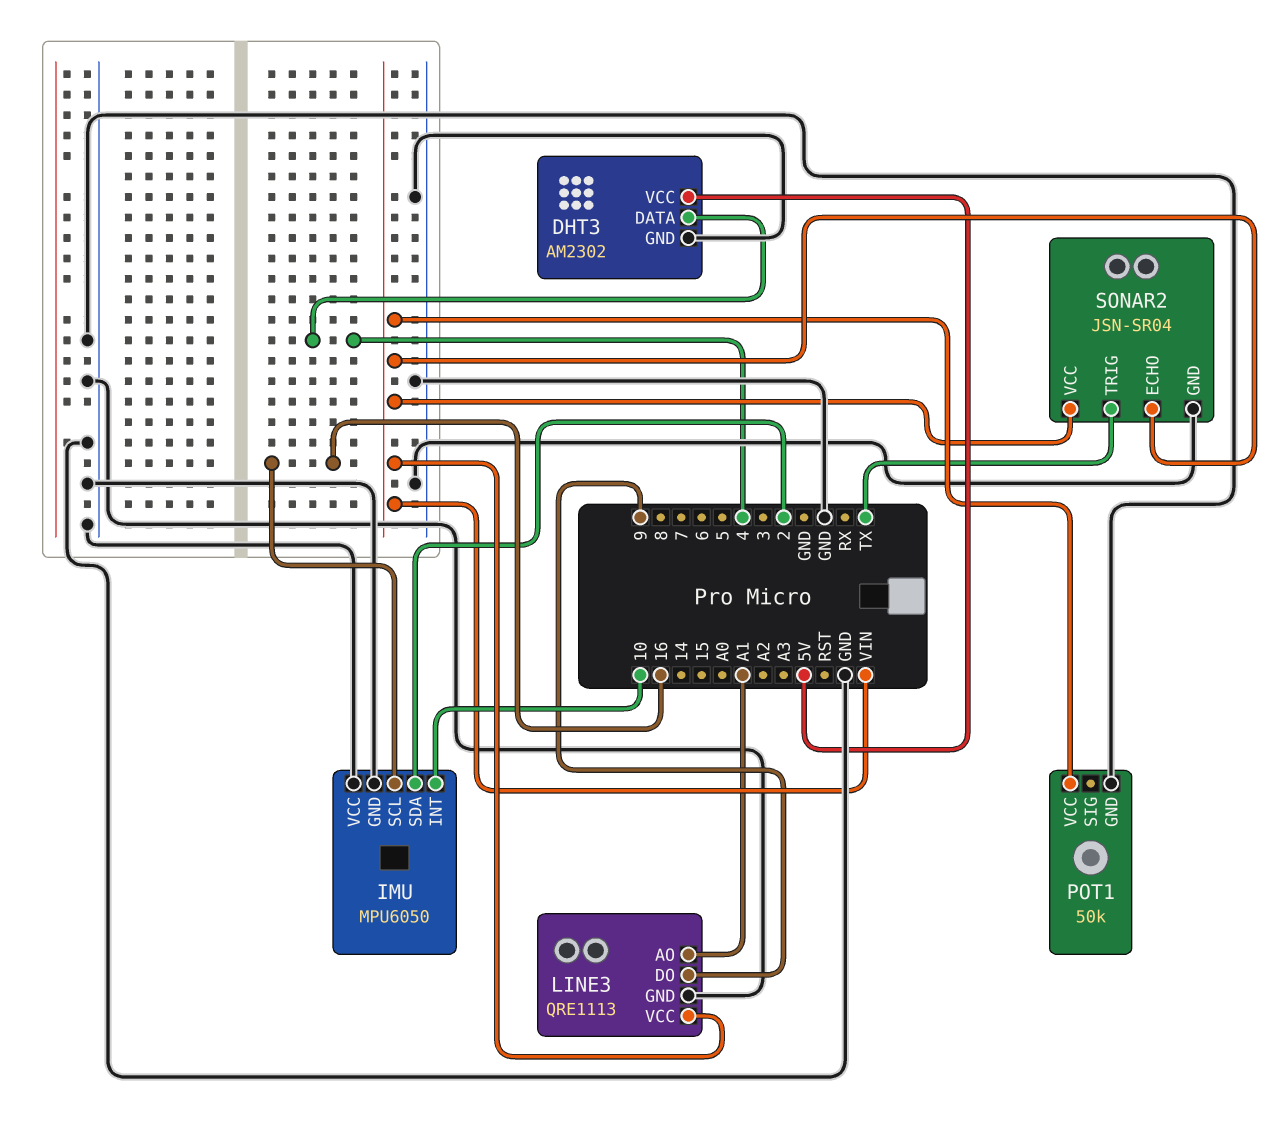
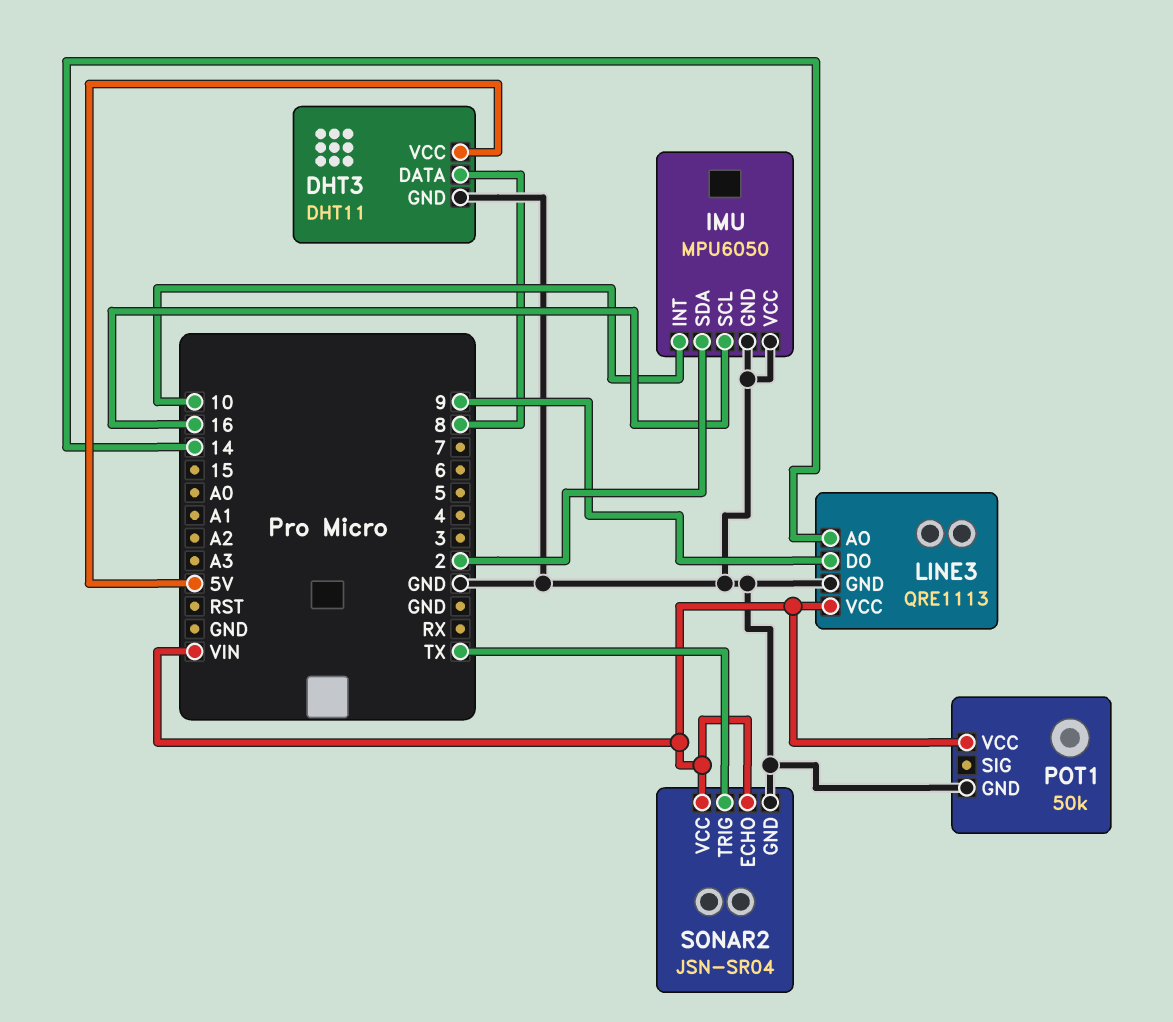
DHT3: AM2302 -> DHT11
DHT3 pin DATA: 4 -> 8
LINE3 pin AO: A1 -> 14

